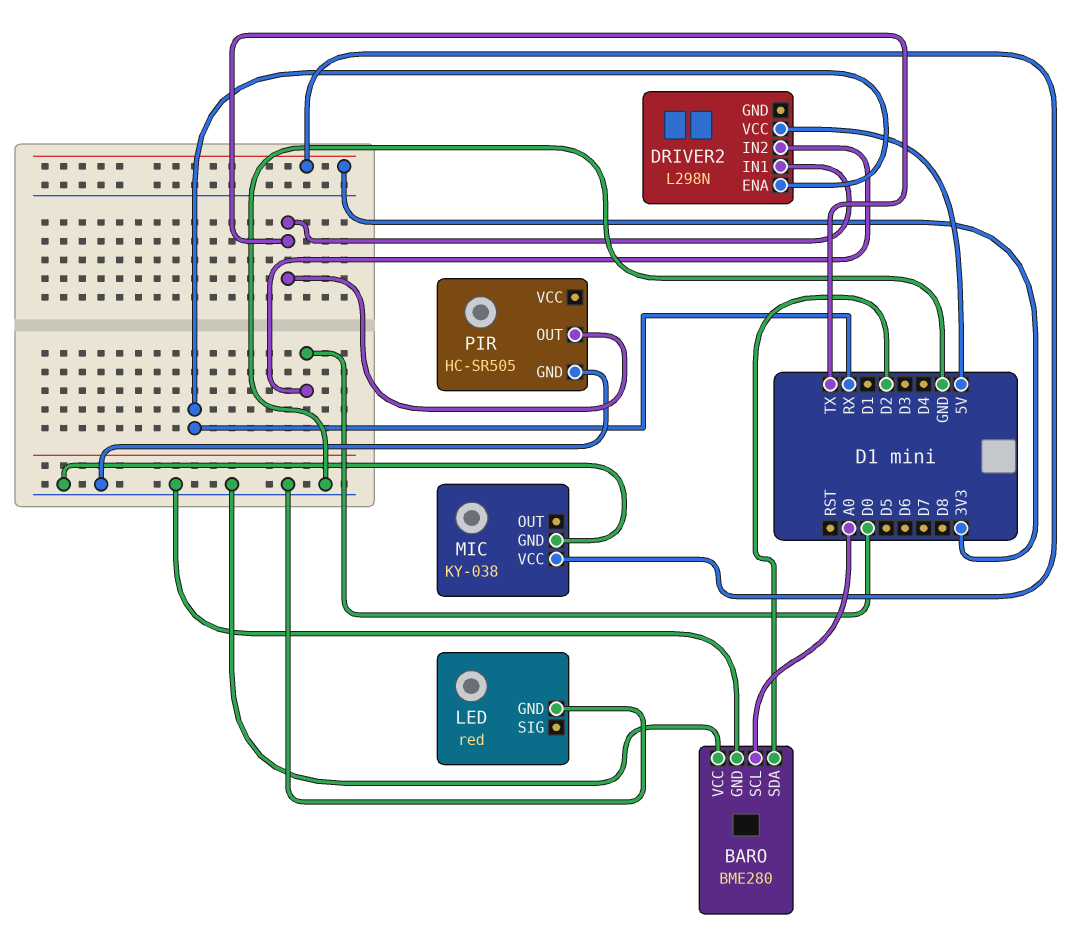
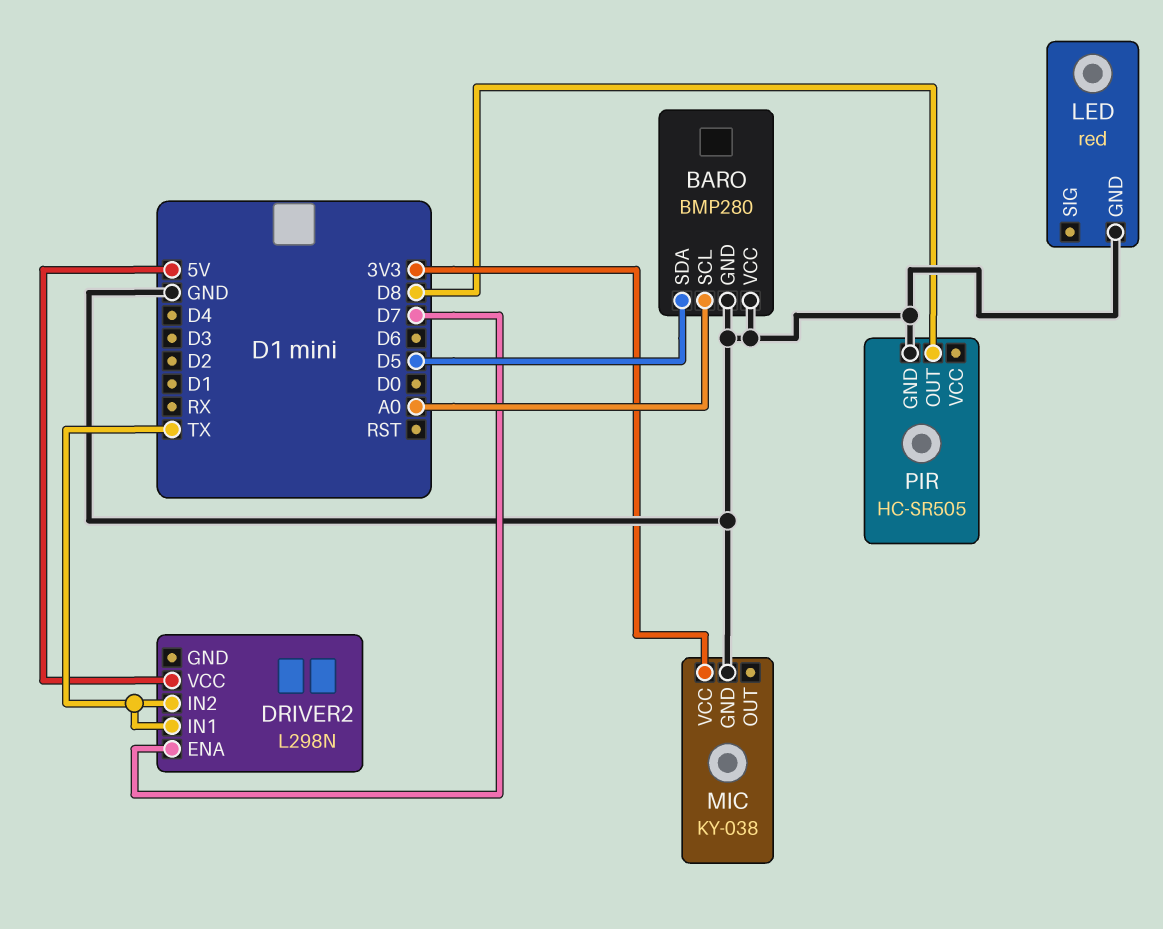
BARO: BME280 -> BMP280
BARO pin SDA: D2 -> D5
DRIVER2 pin ENA: RX -> D7
DRIVER2 pin IN2: D0 -> TX
PIR pin OUT: TX -> D8

